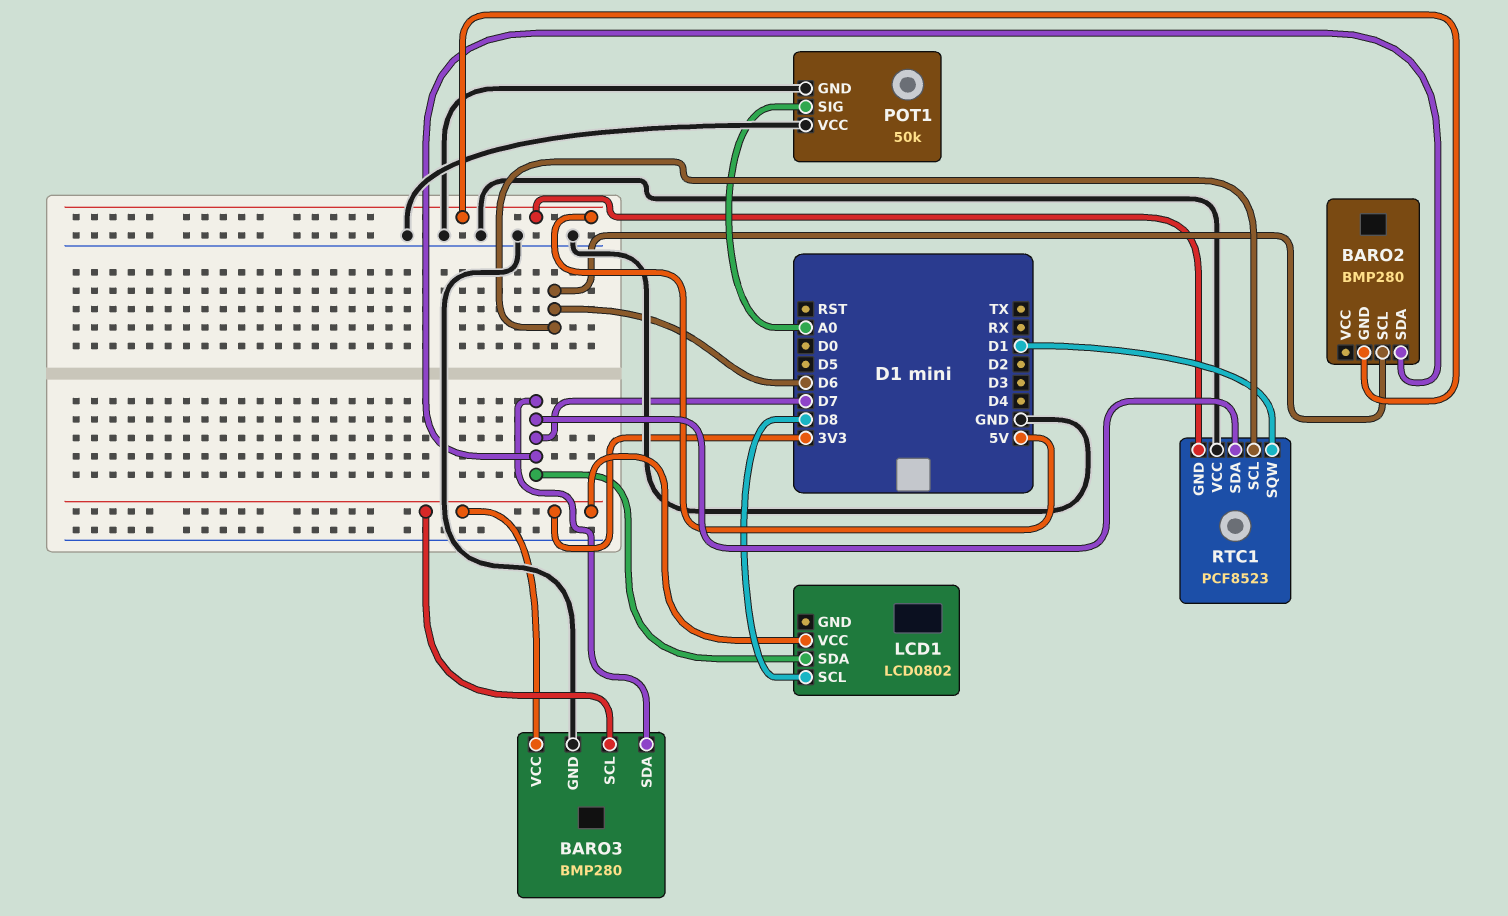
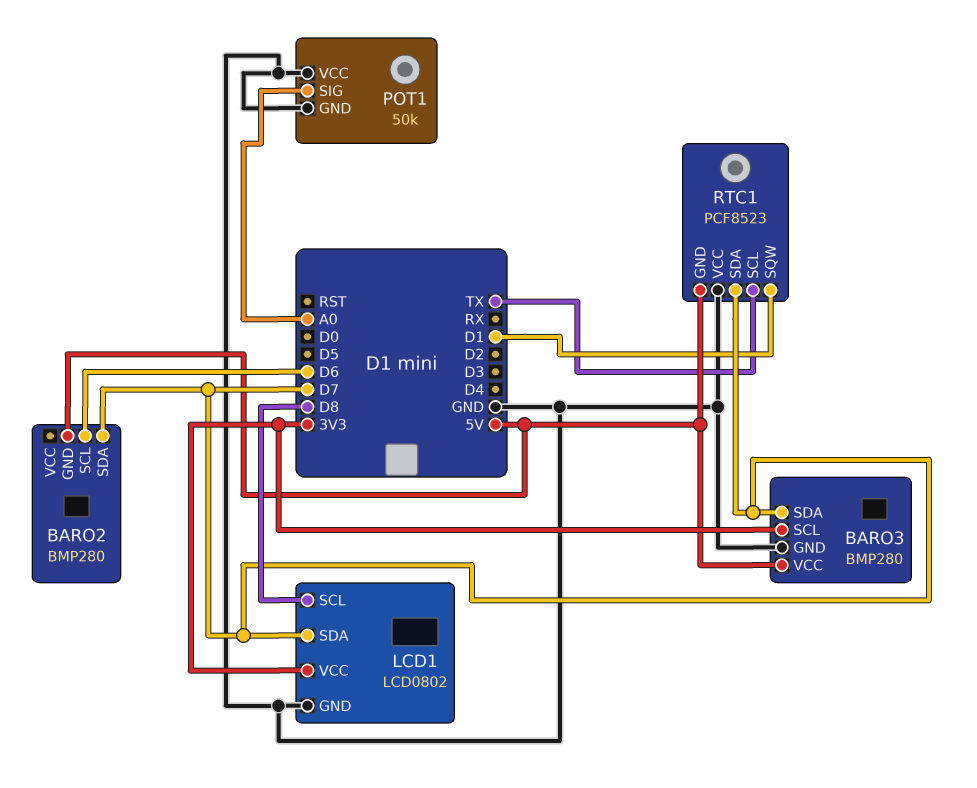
BARO3 pin VCC: 3V3 -> 5V
LCD1 pin GND: none -> GND
RTC1 pin SCL: D6 -> TX

